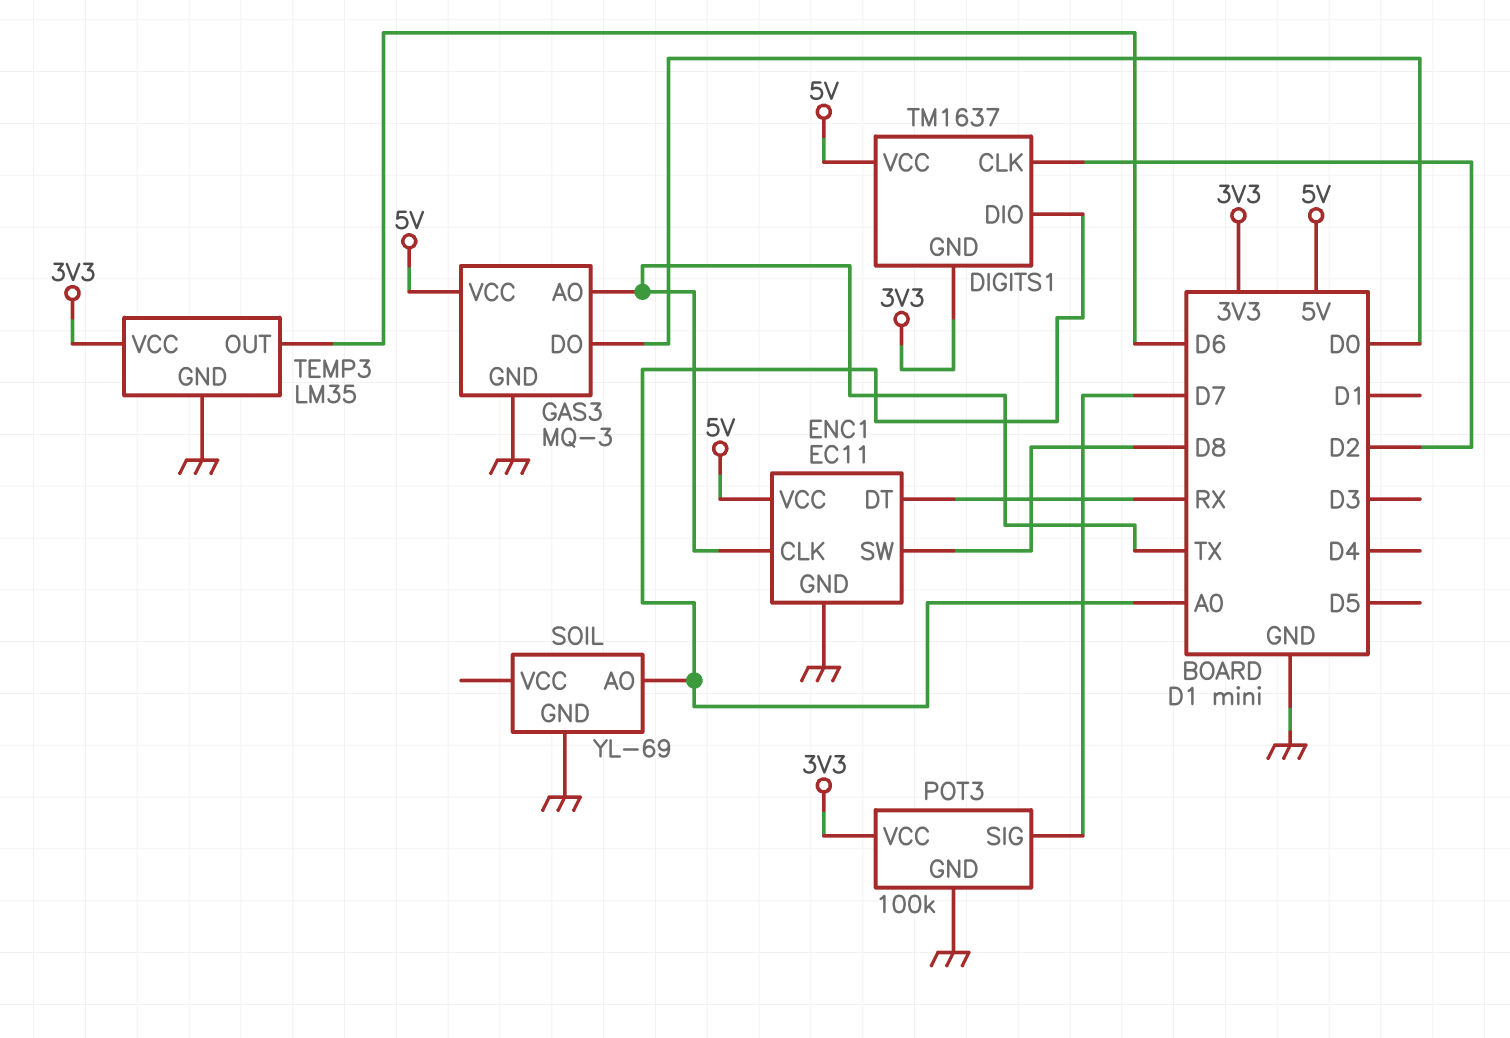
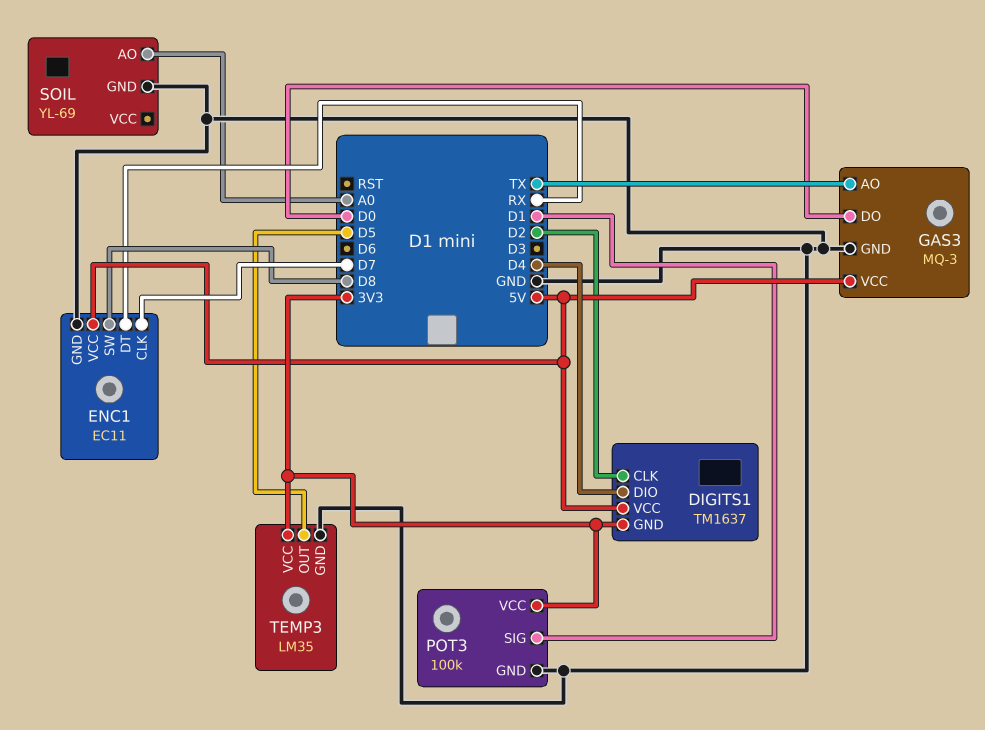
DIGITS1 pin DIO: A0 -> D4
ENC1 pin CLK: TX -> D7
POT3 pin SIG: D7 -> D1
TEMP3 pin OUT: D6 -> D5

